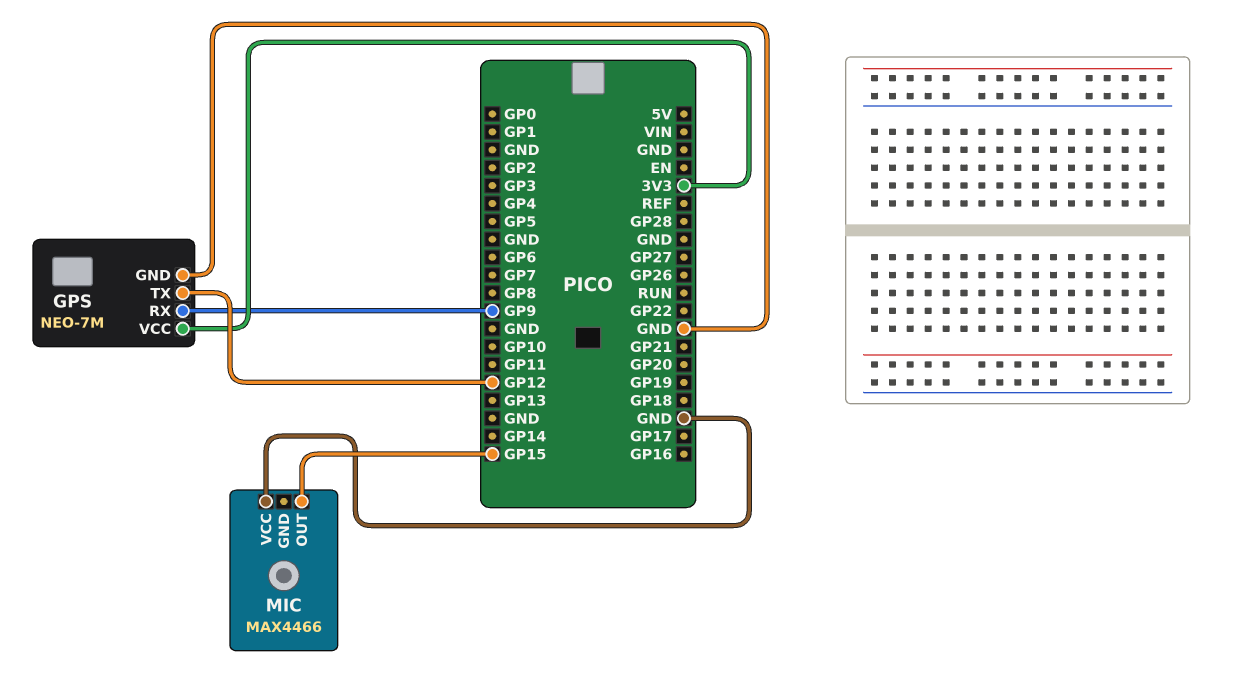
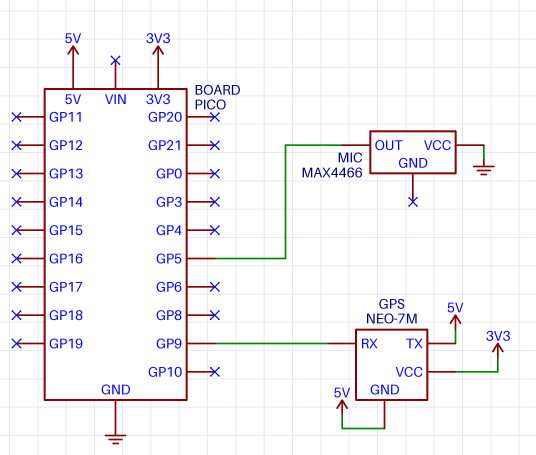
GPS pin GND: GND -> 5V
GPS pin TX: GP12 -> 5V
MIC pin OUT: GP15 -> GP5

